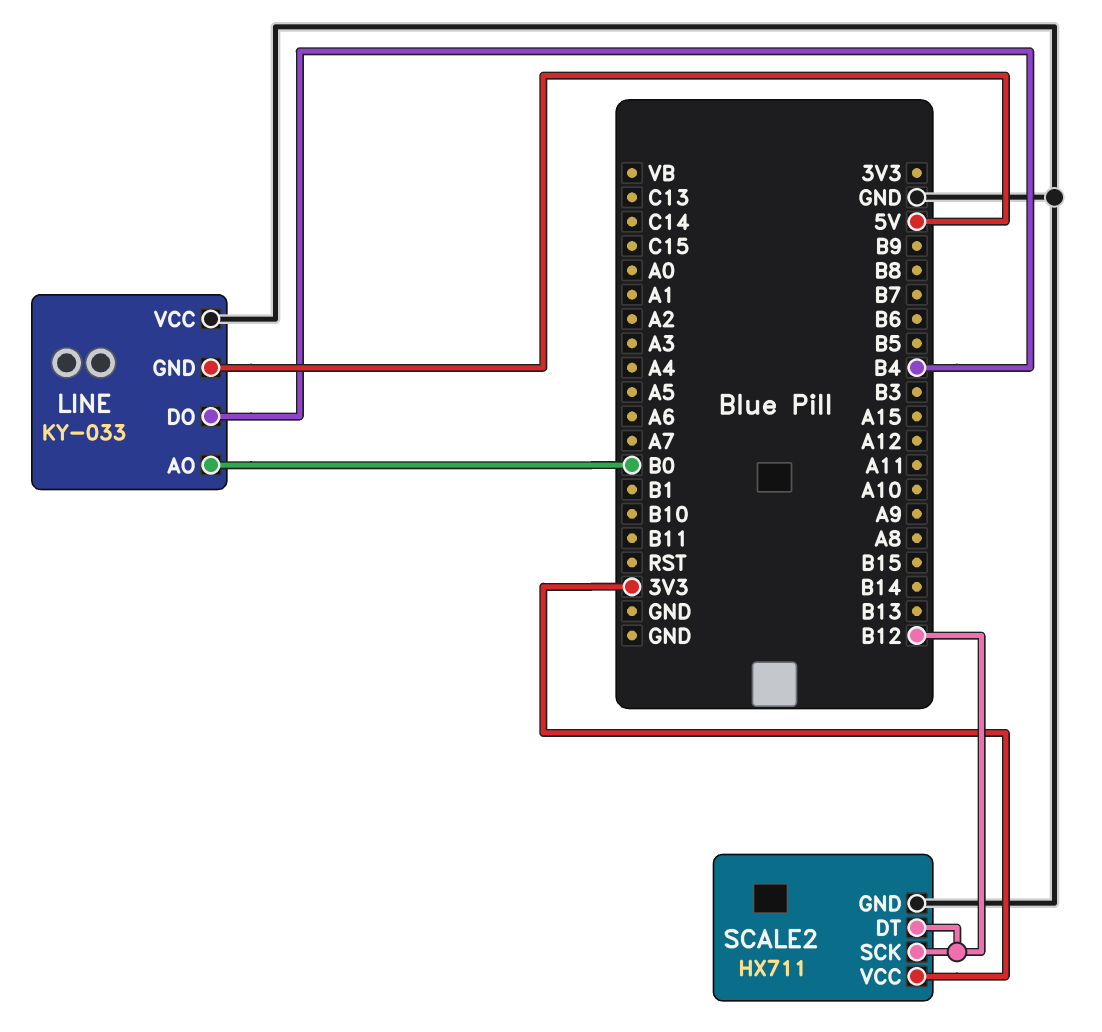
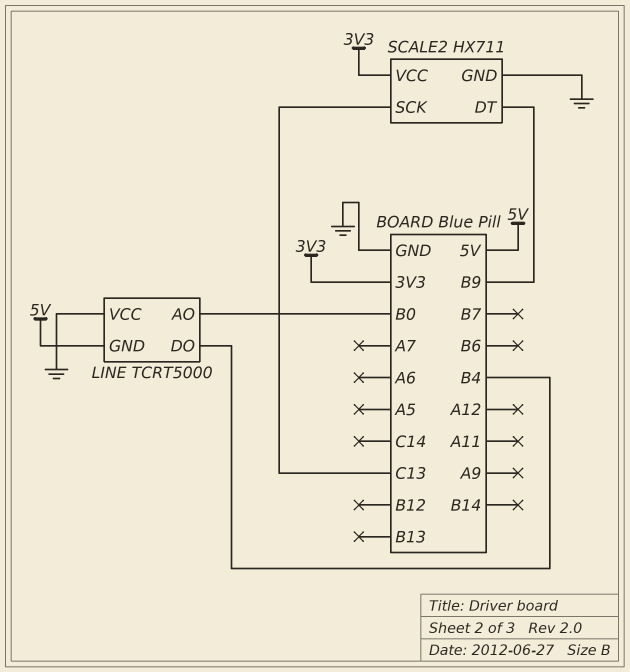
LINE: KY-033 -> TCRT5000
SCALE2 pin DT: B12 -> B9
SCALE2 pin SCK: B12 -> C13

